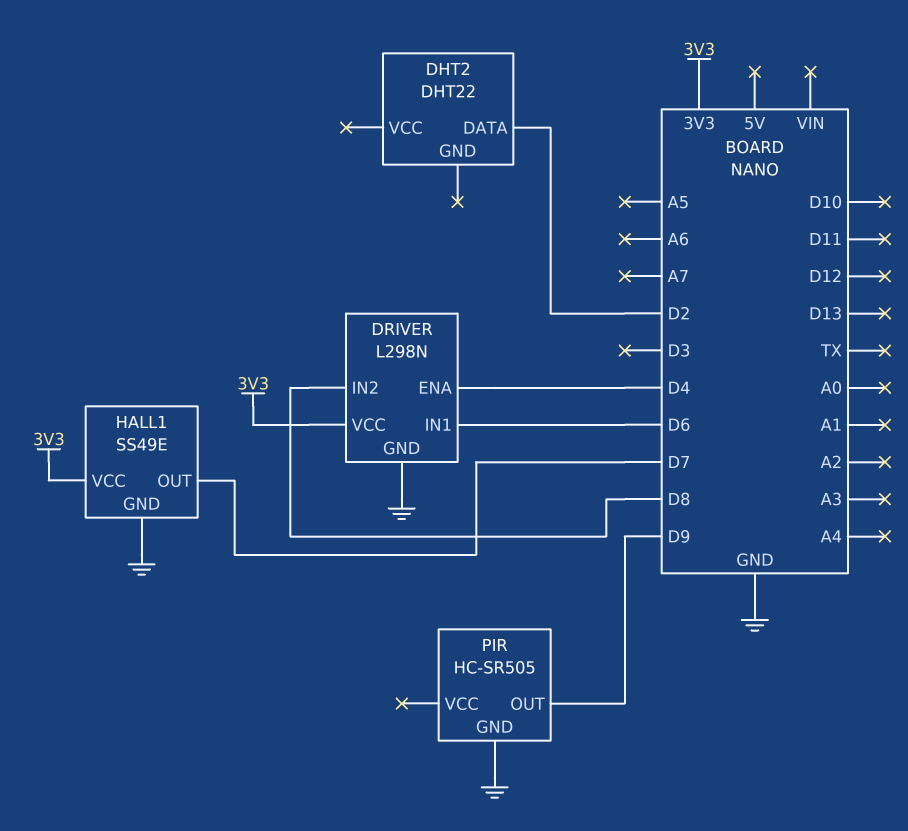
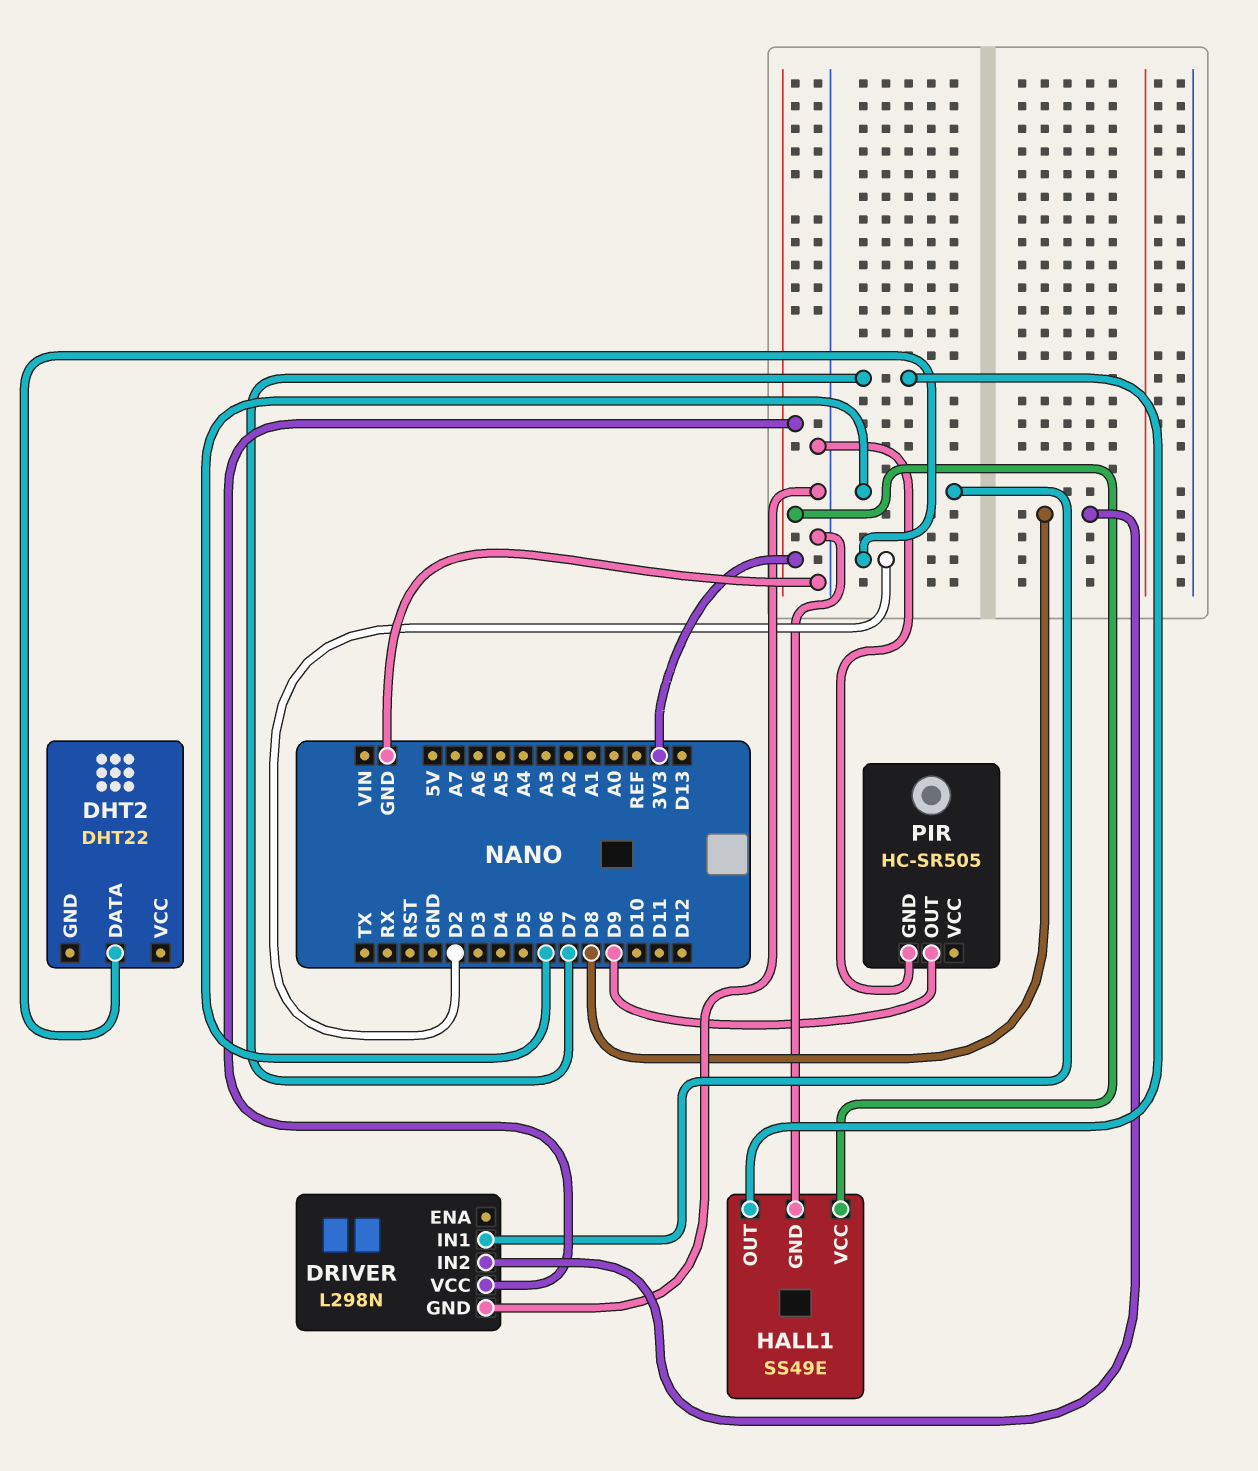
DRIVER pin ENA: D4 -> none

